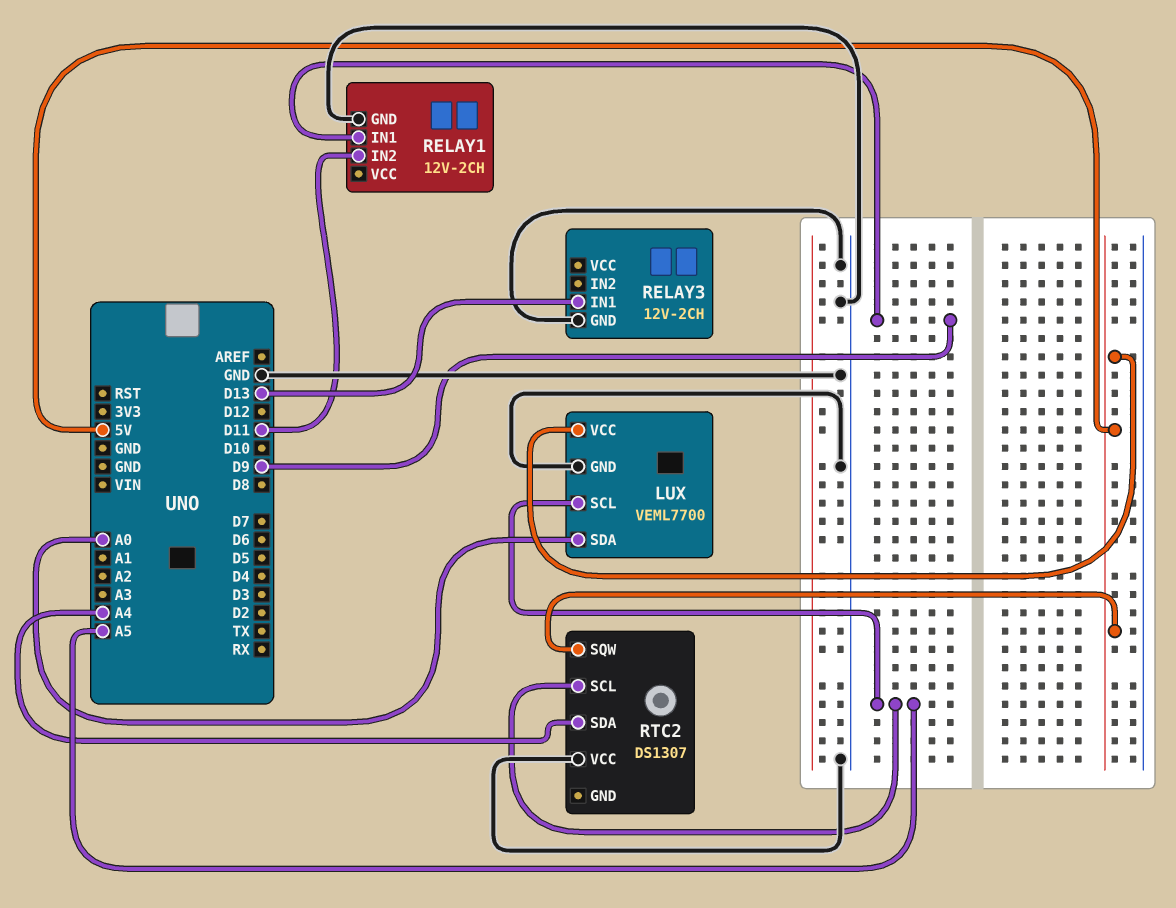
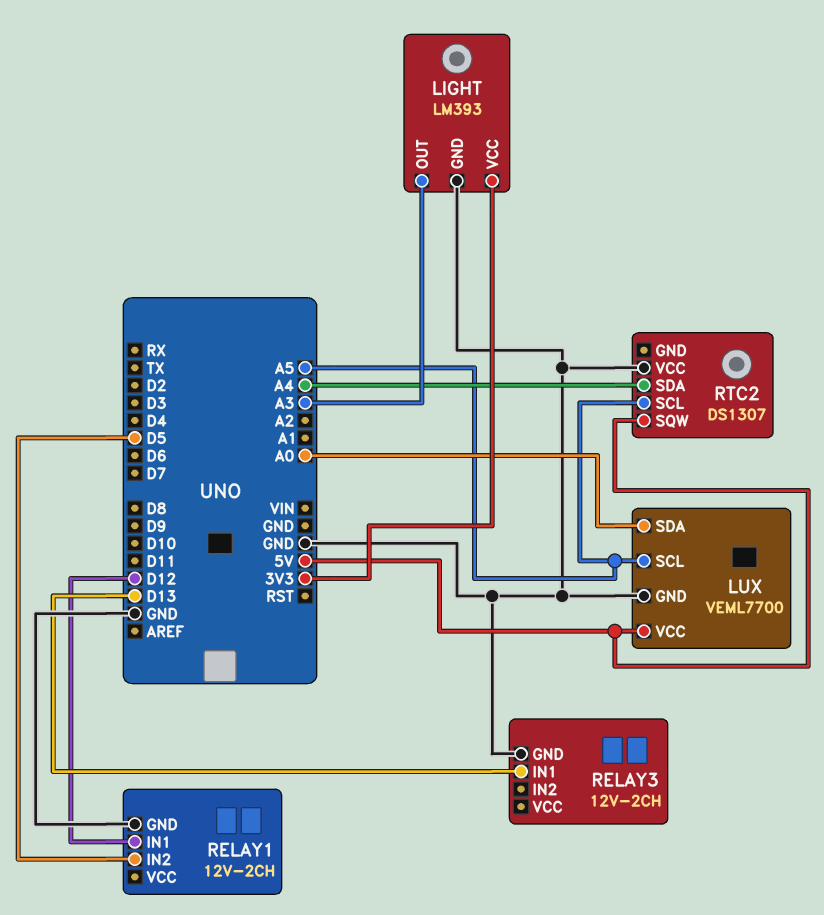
LIGHT: none -> LM393
LIGHT pin GND: none -> GND
LIGHT pin OUT: none -> A3
LIGHT pin VCC: none -> 3V3
RELAY1 pin IN1: D9 -> D12
RELAY1 pin IN2: D11 -> D5

